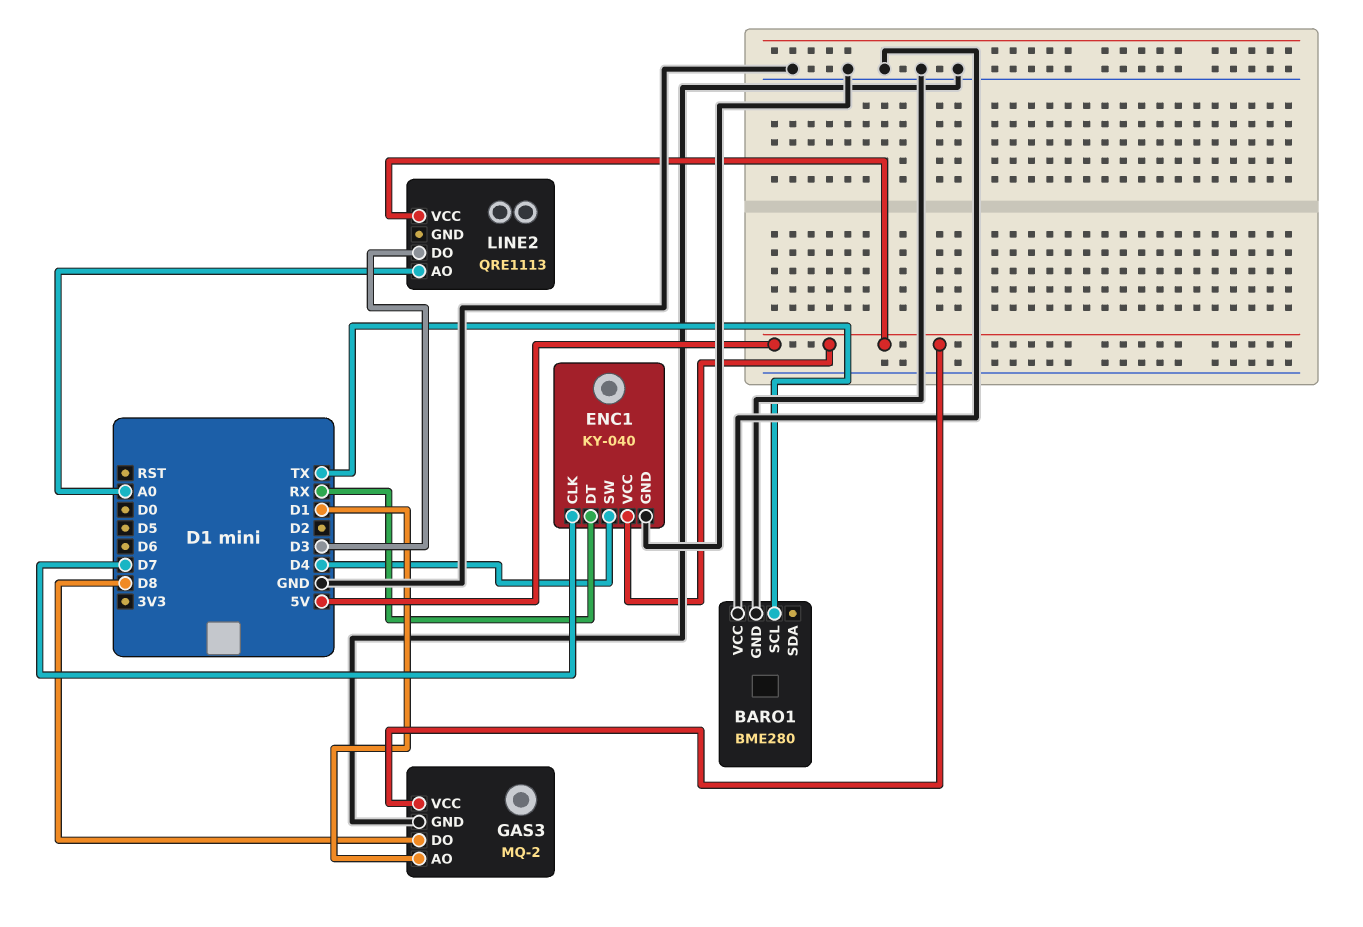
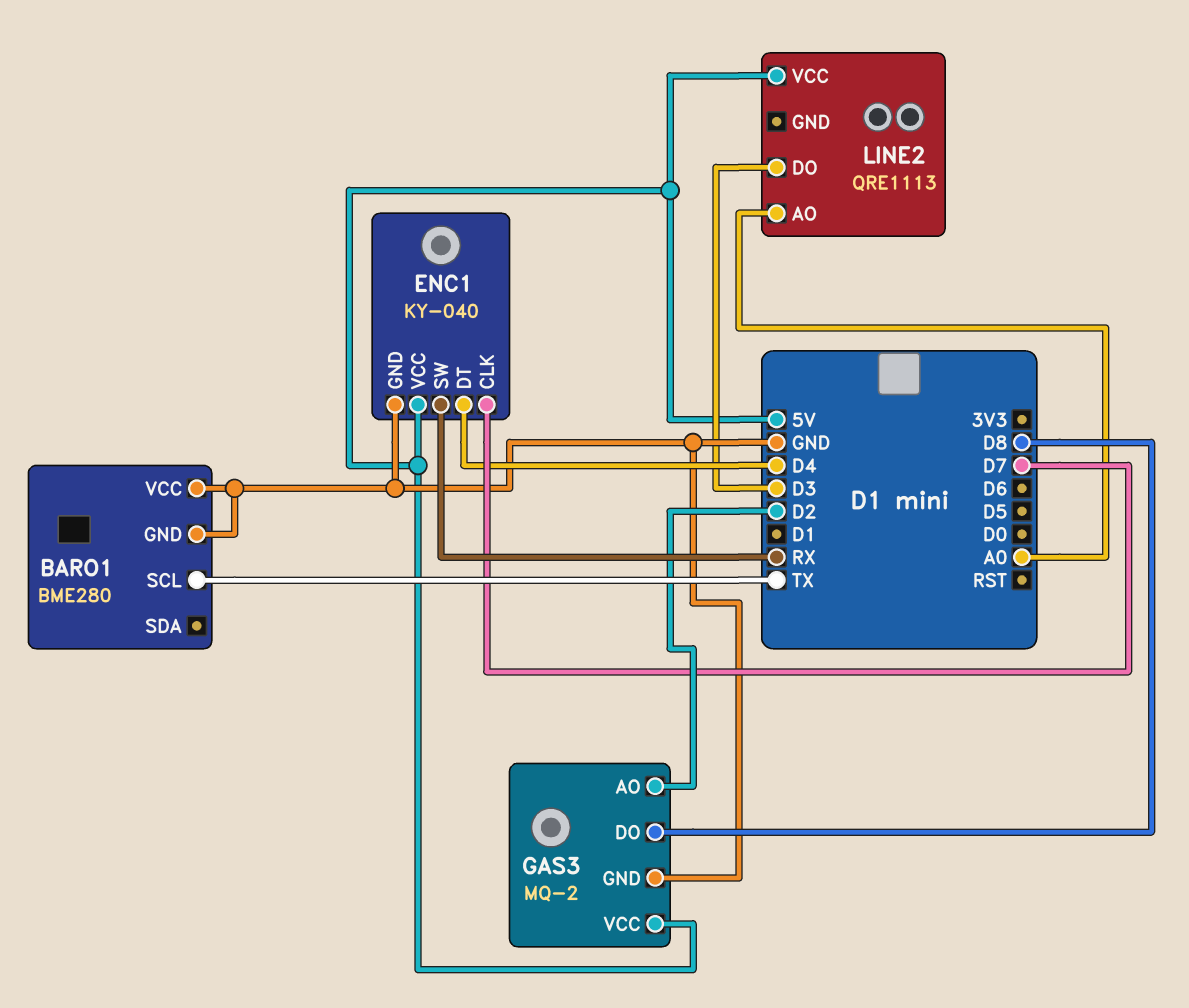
ENC1 pin DT: RX -> D4
ENC1 pin SW: D4 -> RX
GAS3 pin AO: D1 -> D2

